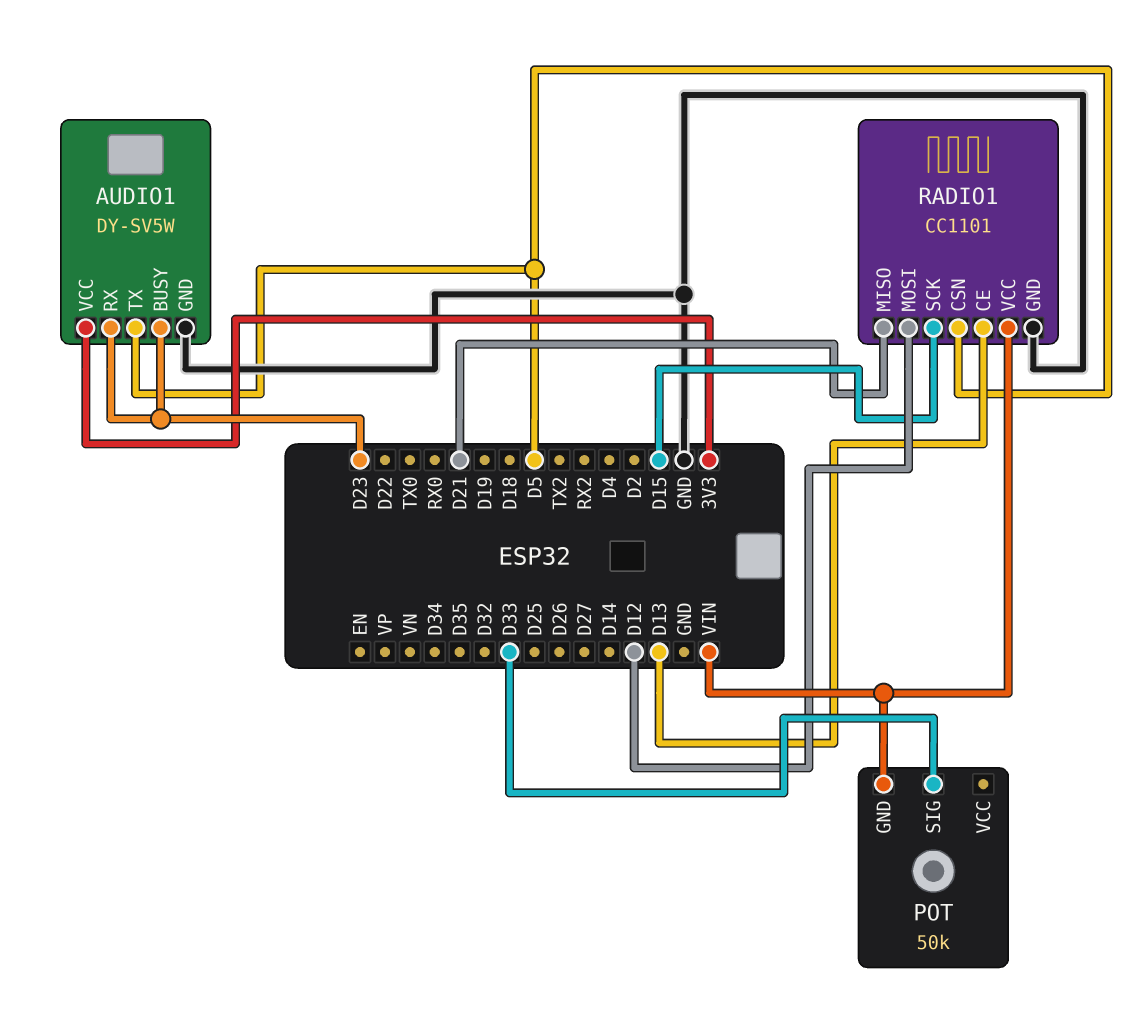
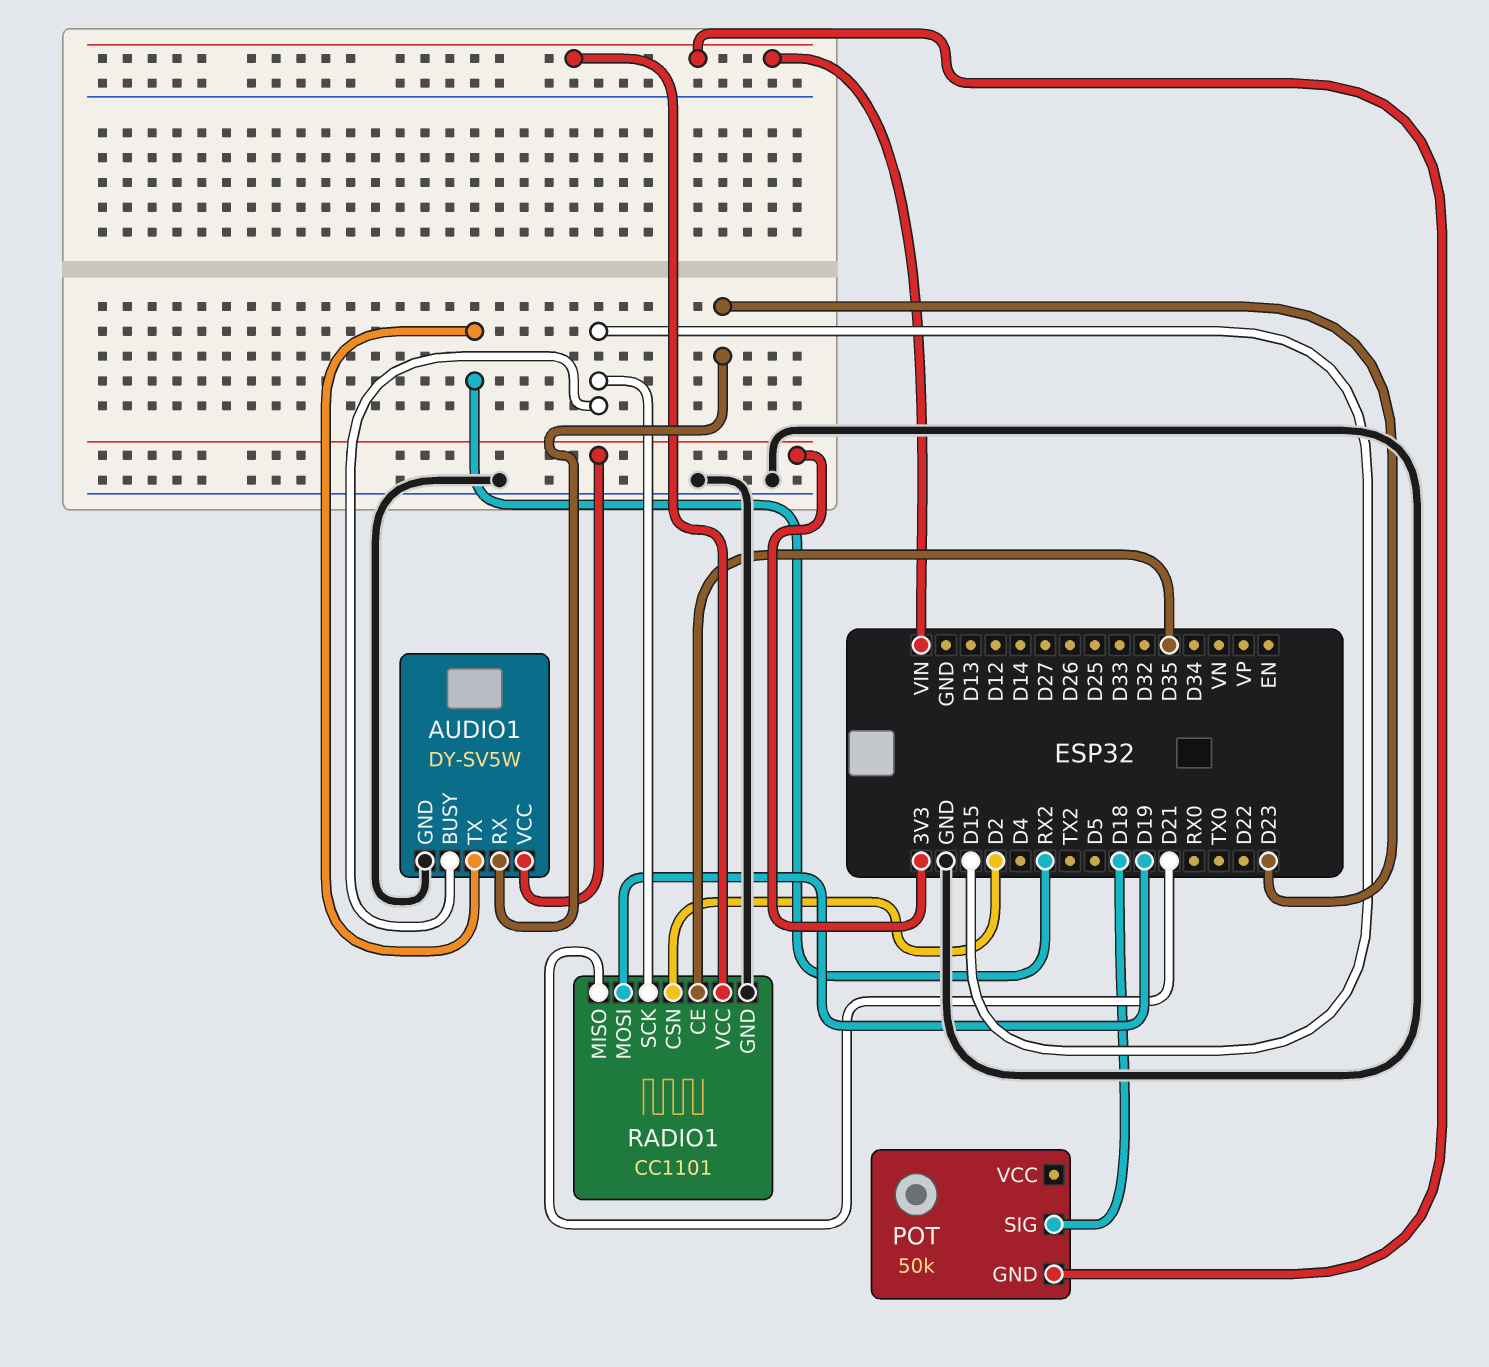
AUDIO1 pin BUSY: D23 -> D15
AUDIO1 pin TX: D5 -> RX2
POT pin SIG: D33 -> D18
RADIO1 pin CE: D13 -> D35
RADIO1 pin CSN: D5 -> D2
RADIO1 pin MOSI: D12 -> D19

